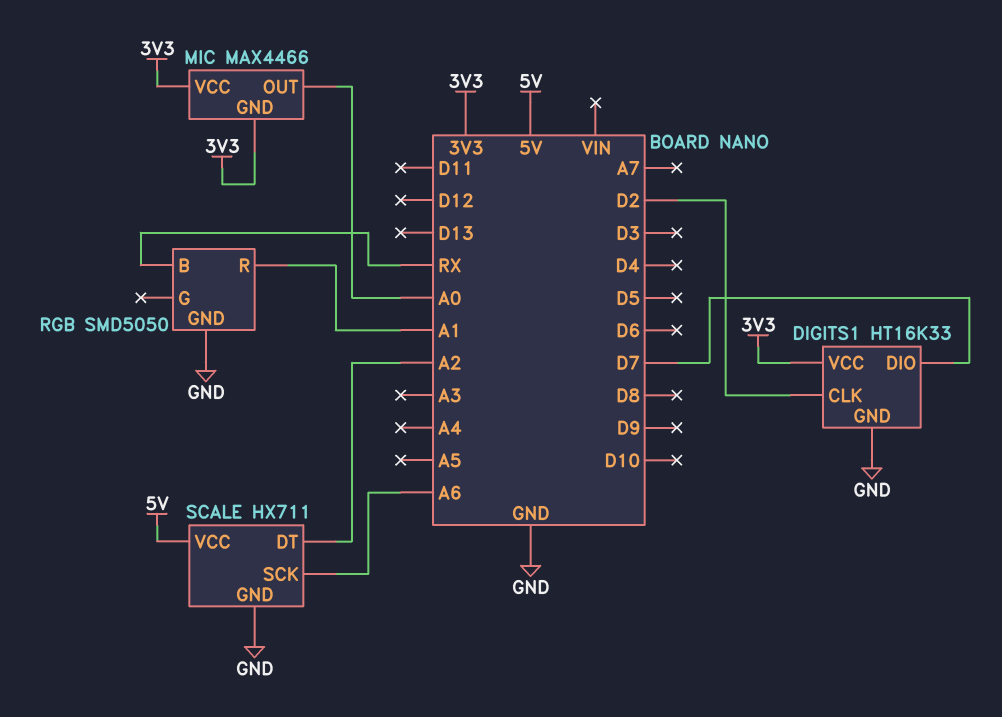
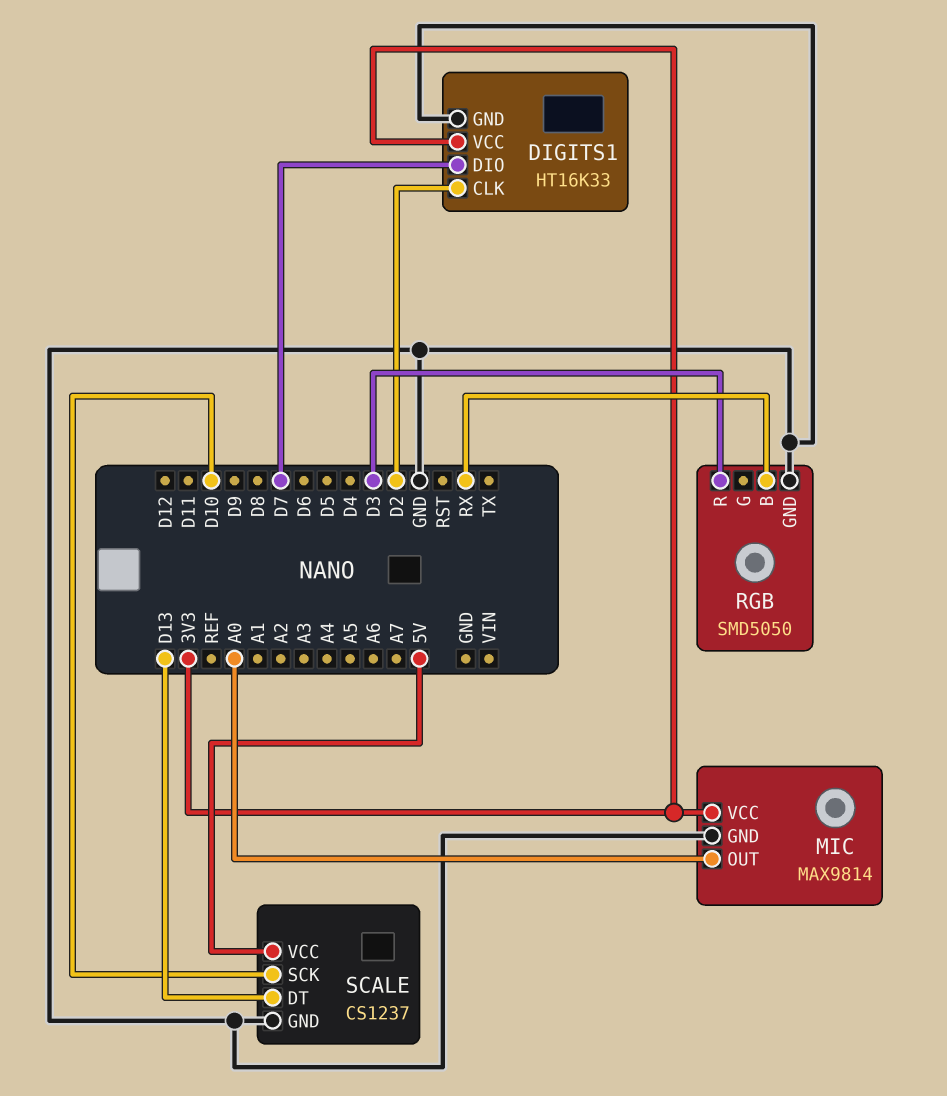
MIC: MAX4466 -> MAX9814
MIC pin GND: 3V3 -> GND
RGB pin R: A1 -> D3
SCALE: HX711 -> CS1237
SCALE pin DT: A2 -> D13
SCALE pin SCK: A6 -> D10

